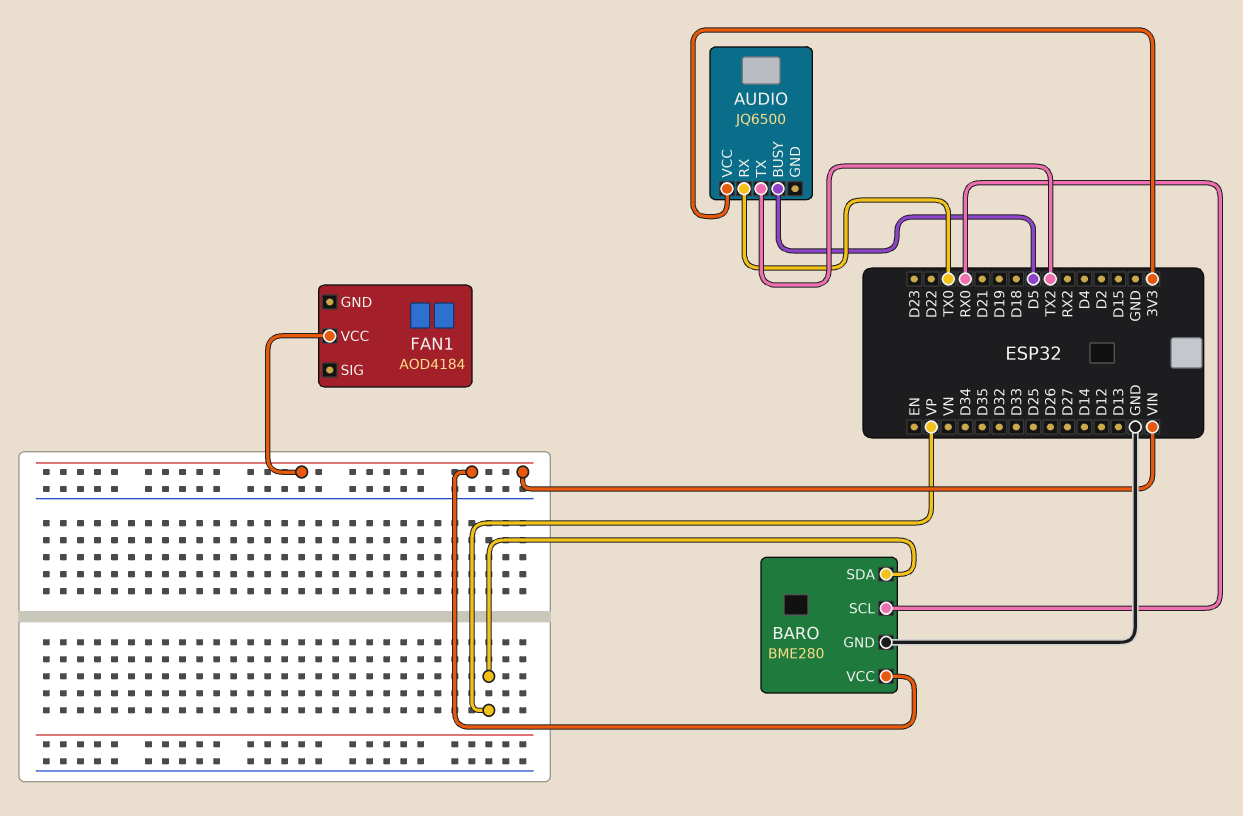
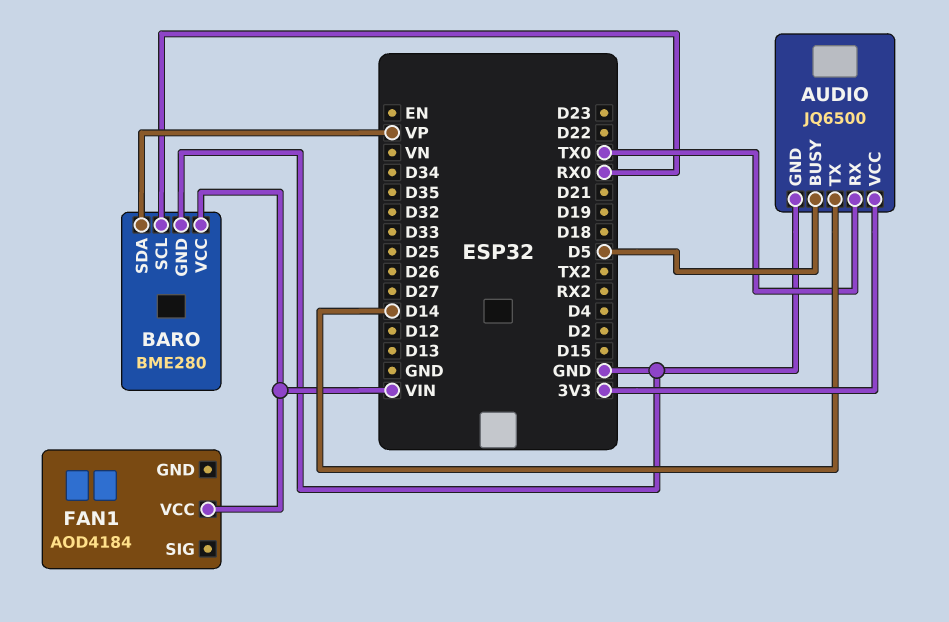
AUDIO pin GND: none -> GND
AUDIO pin TX: TX2 -> D14

